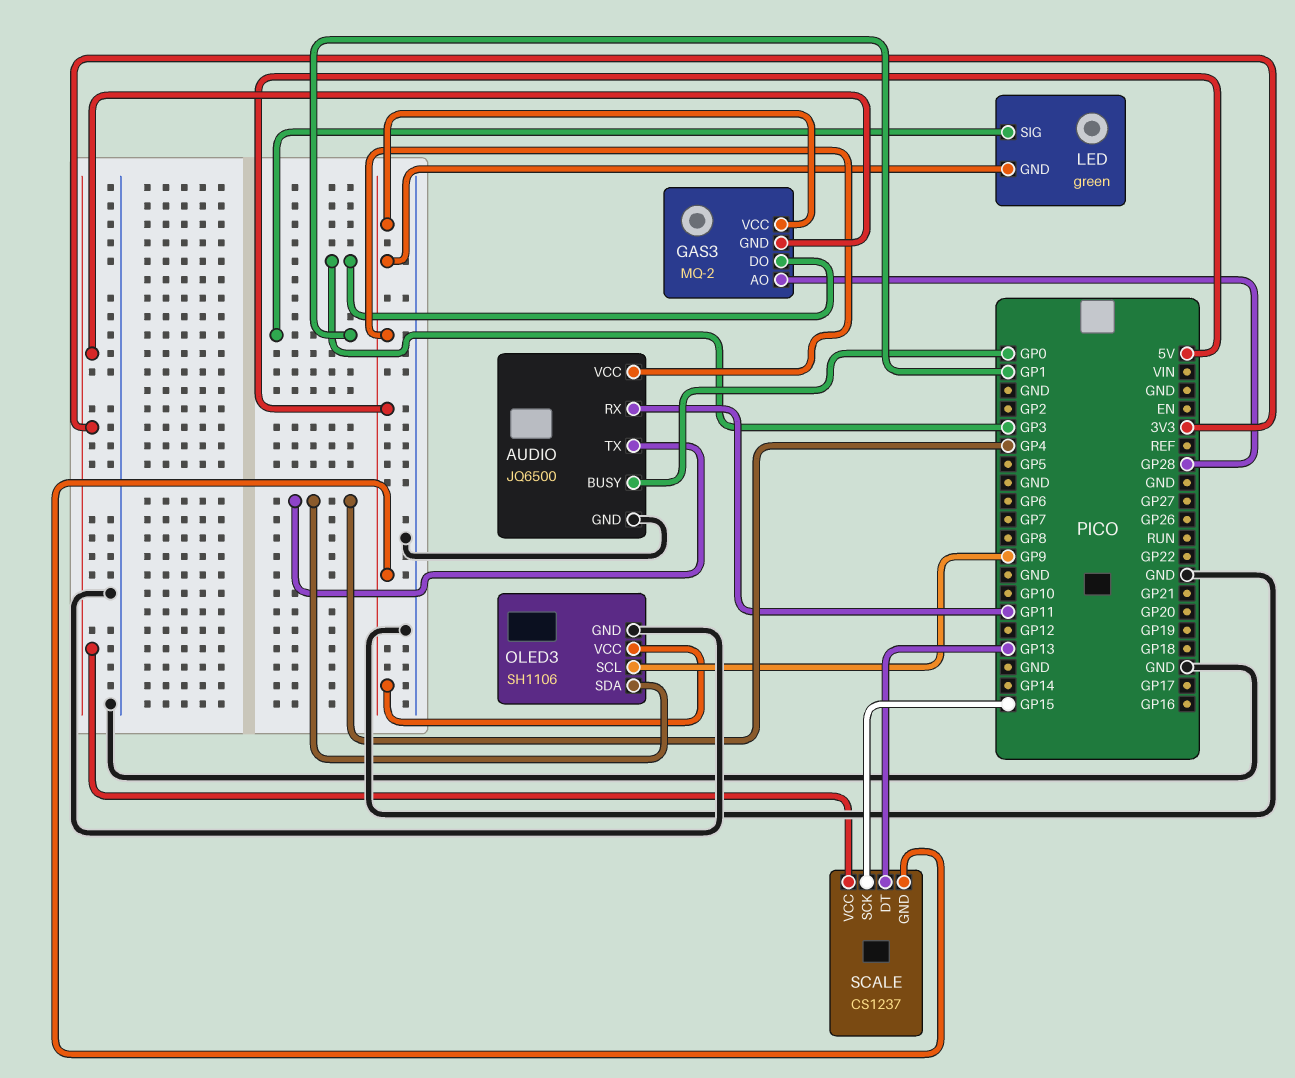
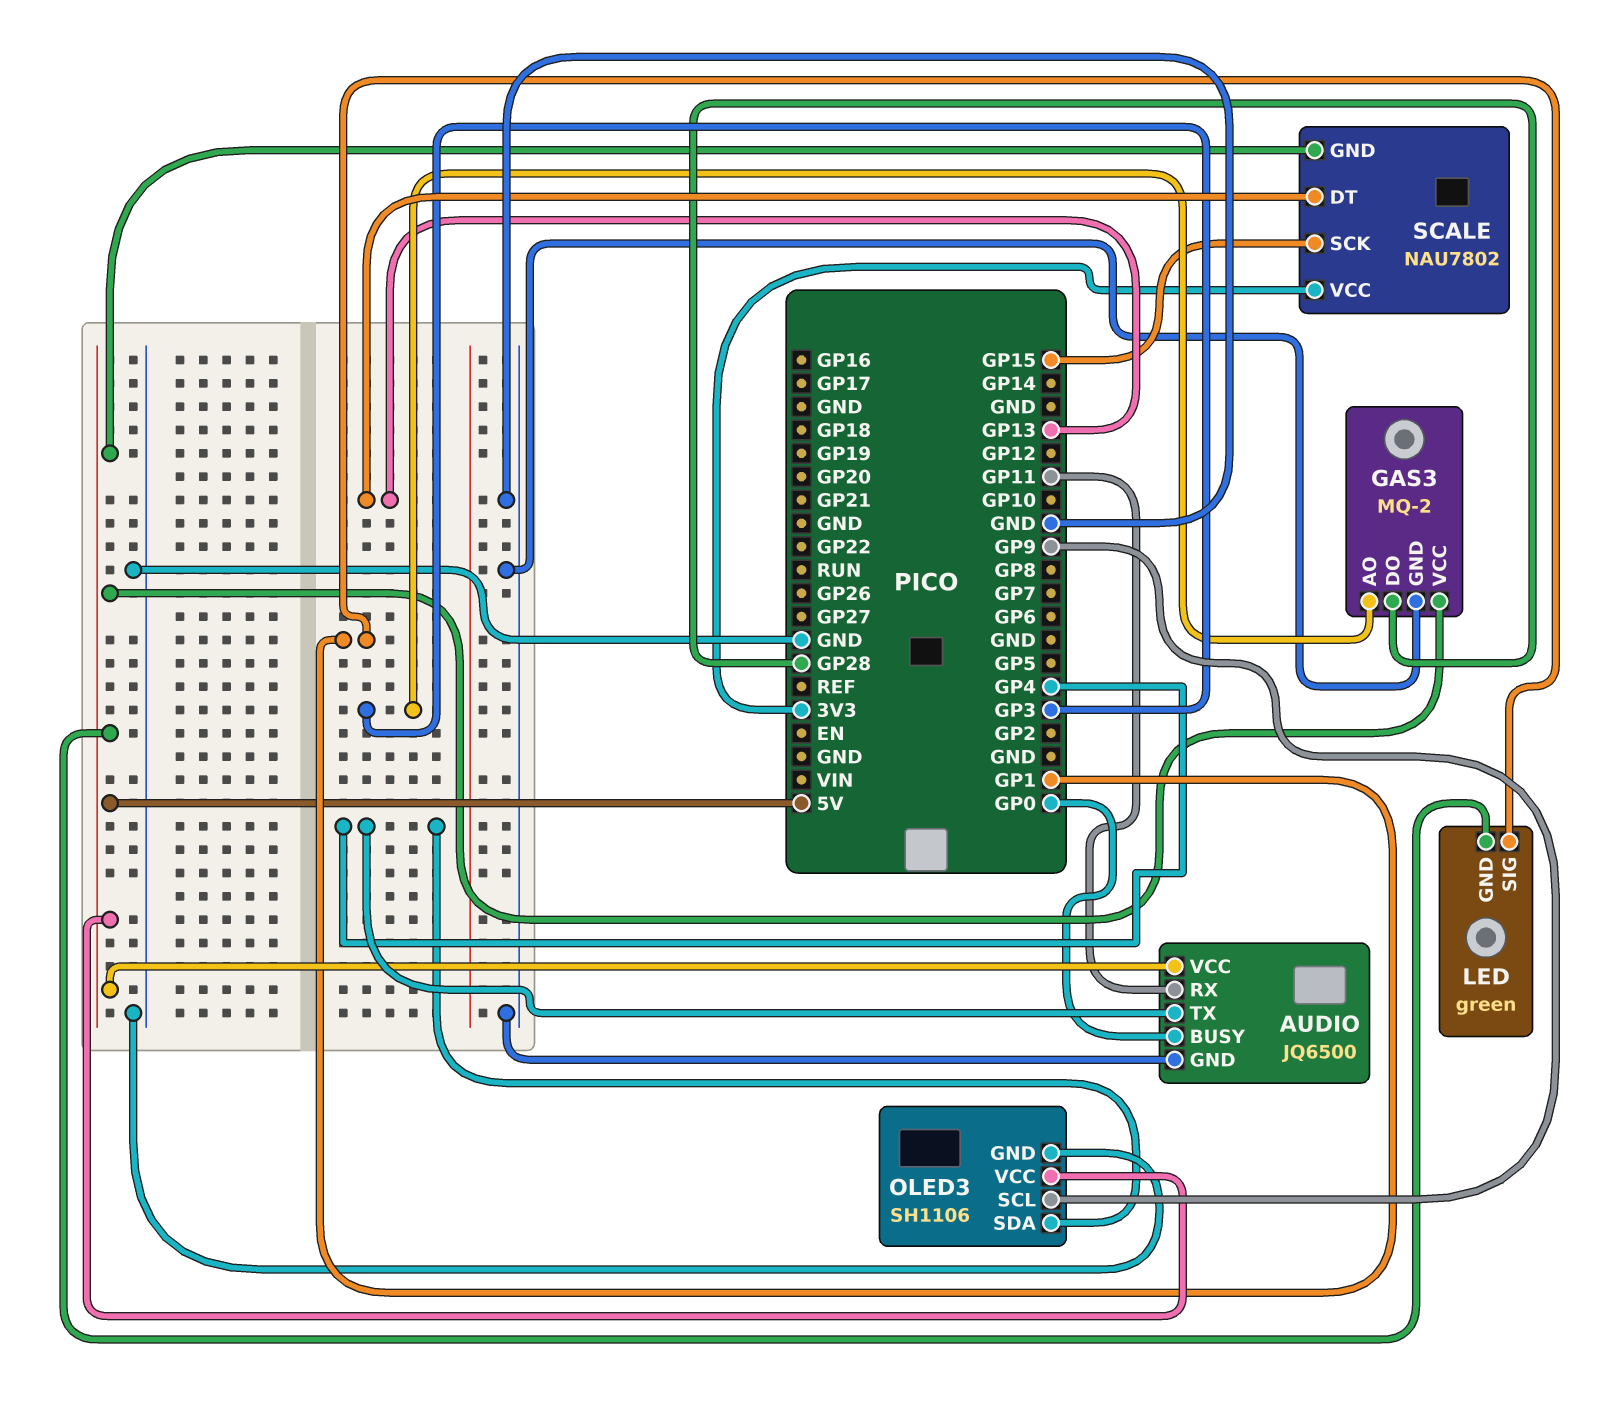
GAS3 pin AO: GP28 -> GP3
GAS3 pin DO: GP3 -> GP28
GAS3 pin GND: 3V3 -> GND
SCALE: CS1237 -> NAU7802

